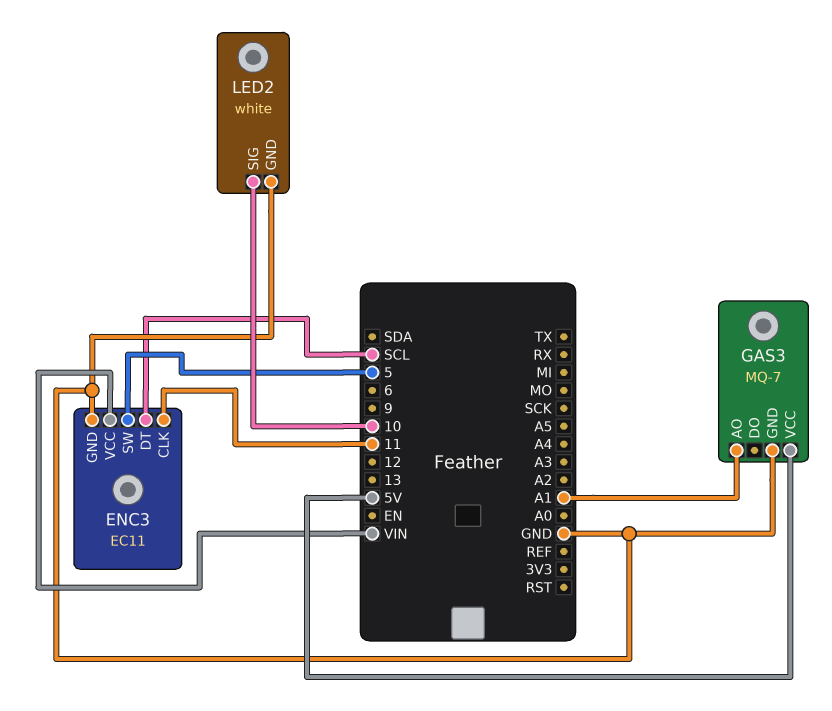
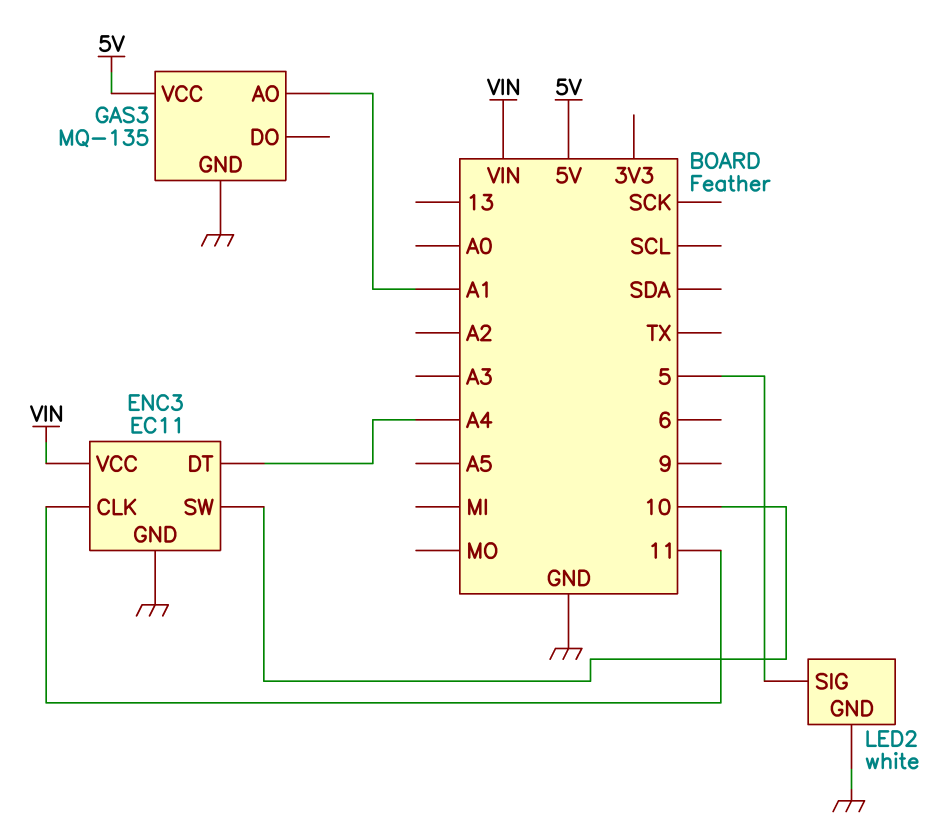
ENC3 pin DT: SCL -> A4
ENC3 pin SW: 5 -> 10
GAS3: MQ-7 -> MQ-135
LED2 pin SIG: 10 -> 5

